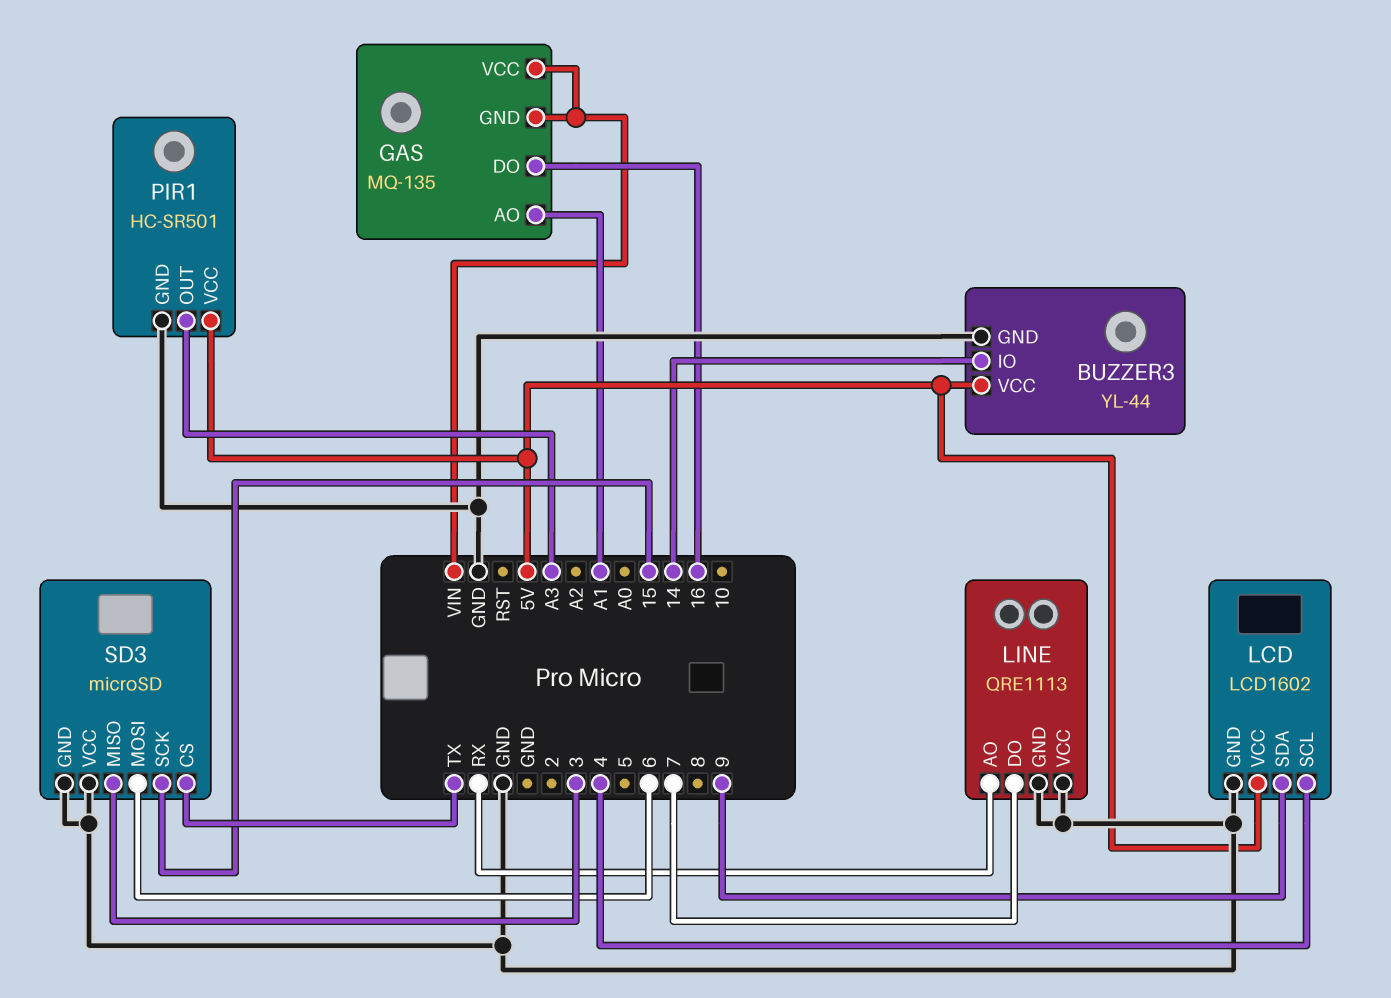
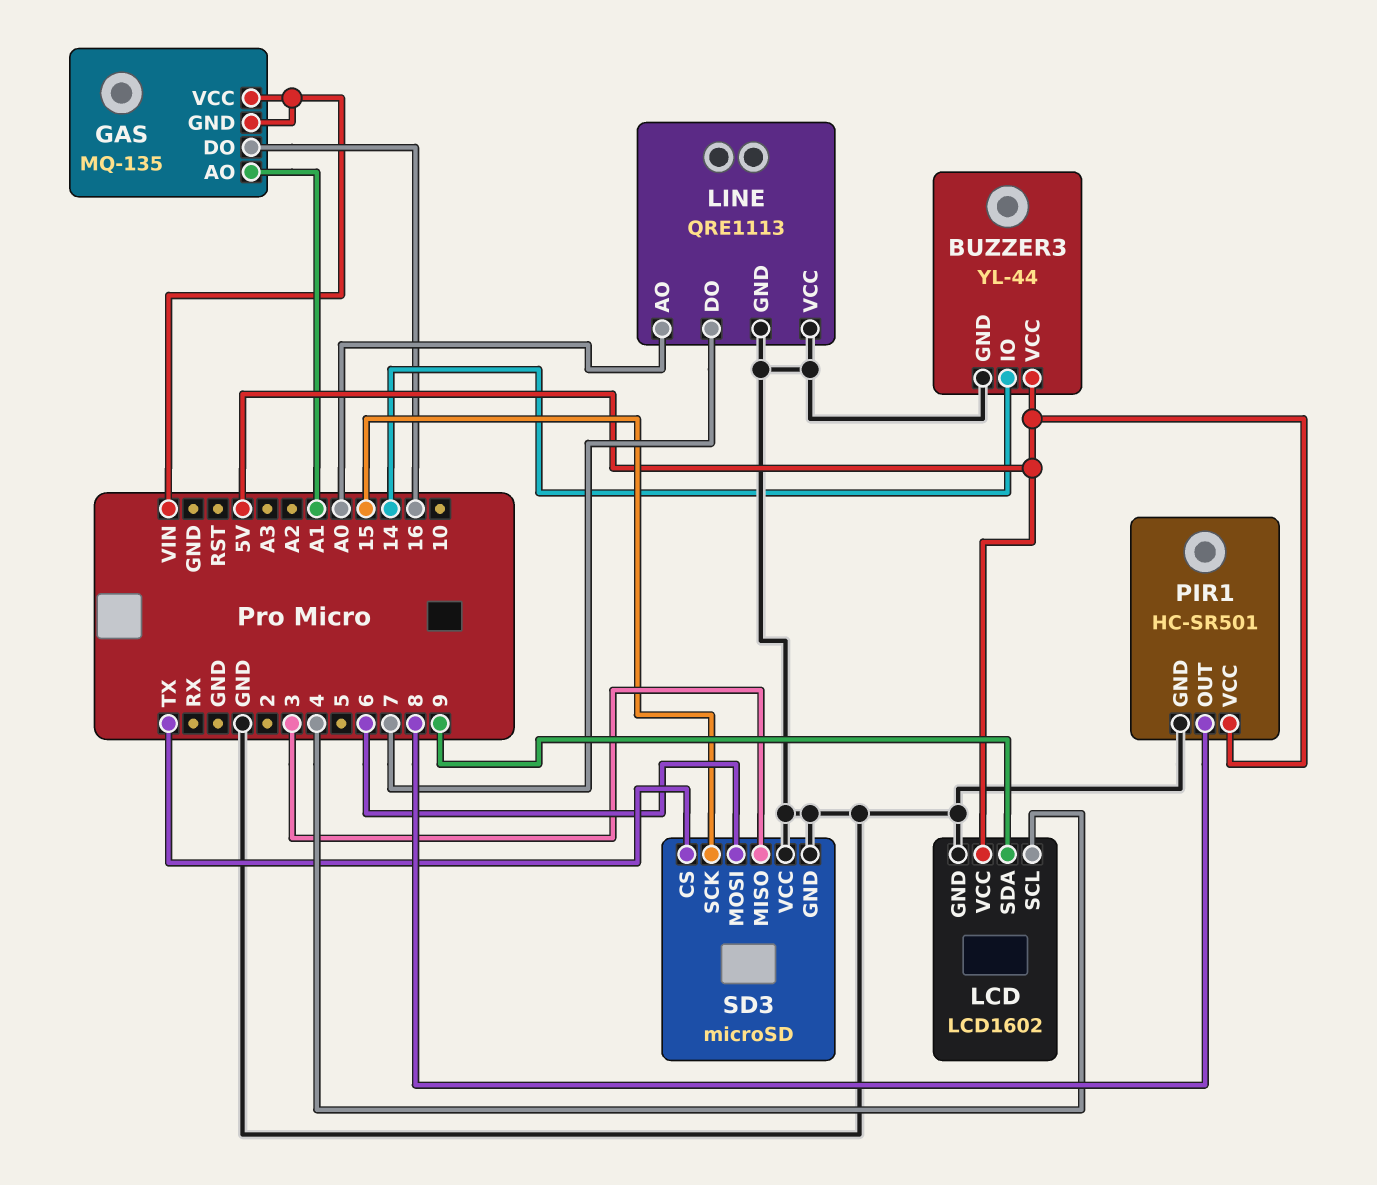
LINE pin AO: RX -> A0
PIR1 pin OUT: A3 -> 8

